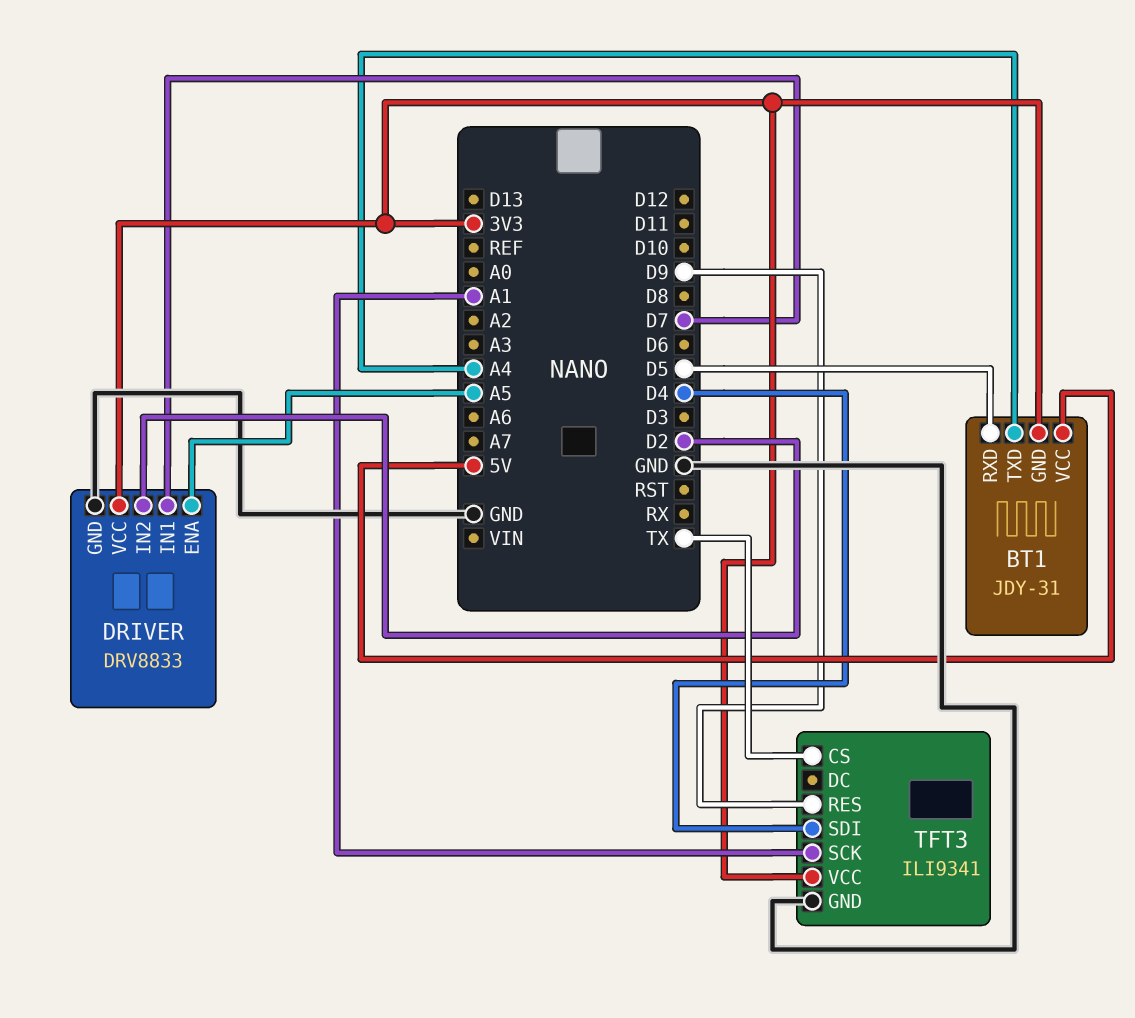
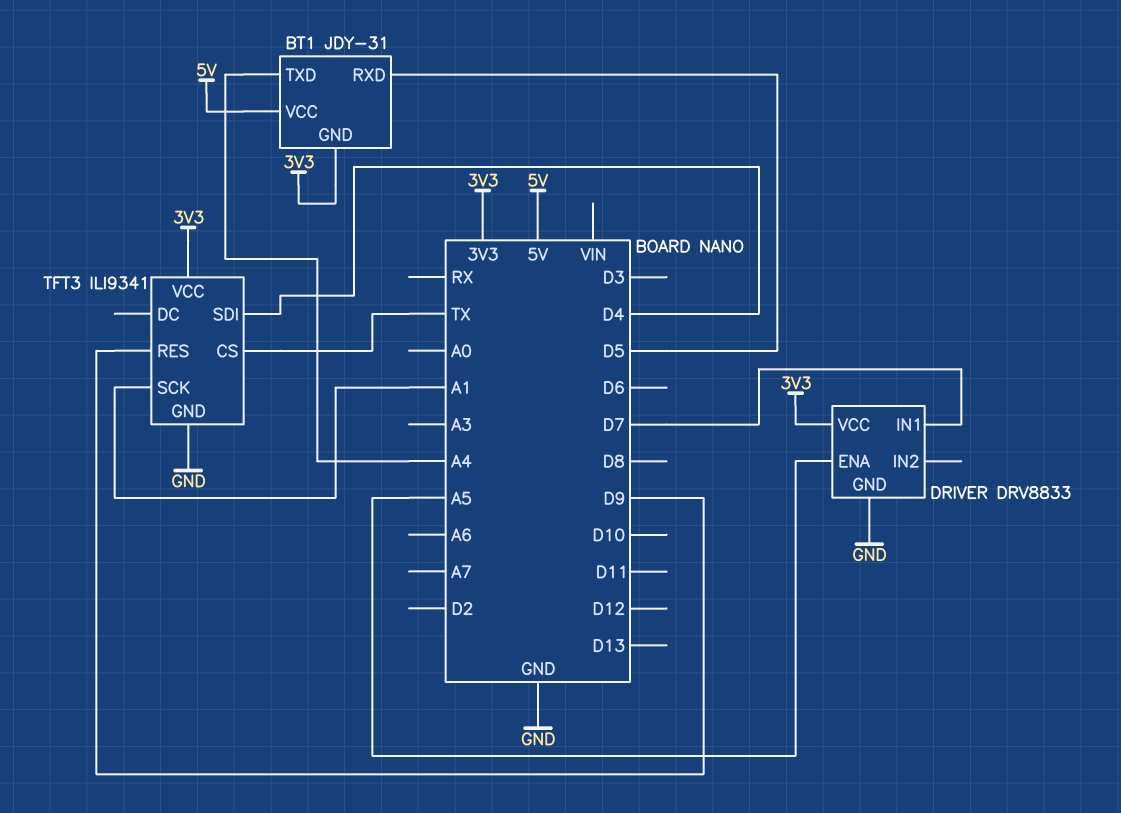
DRIVER pin IN2: D2 -> none

